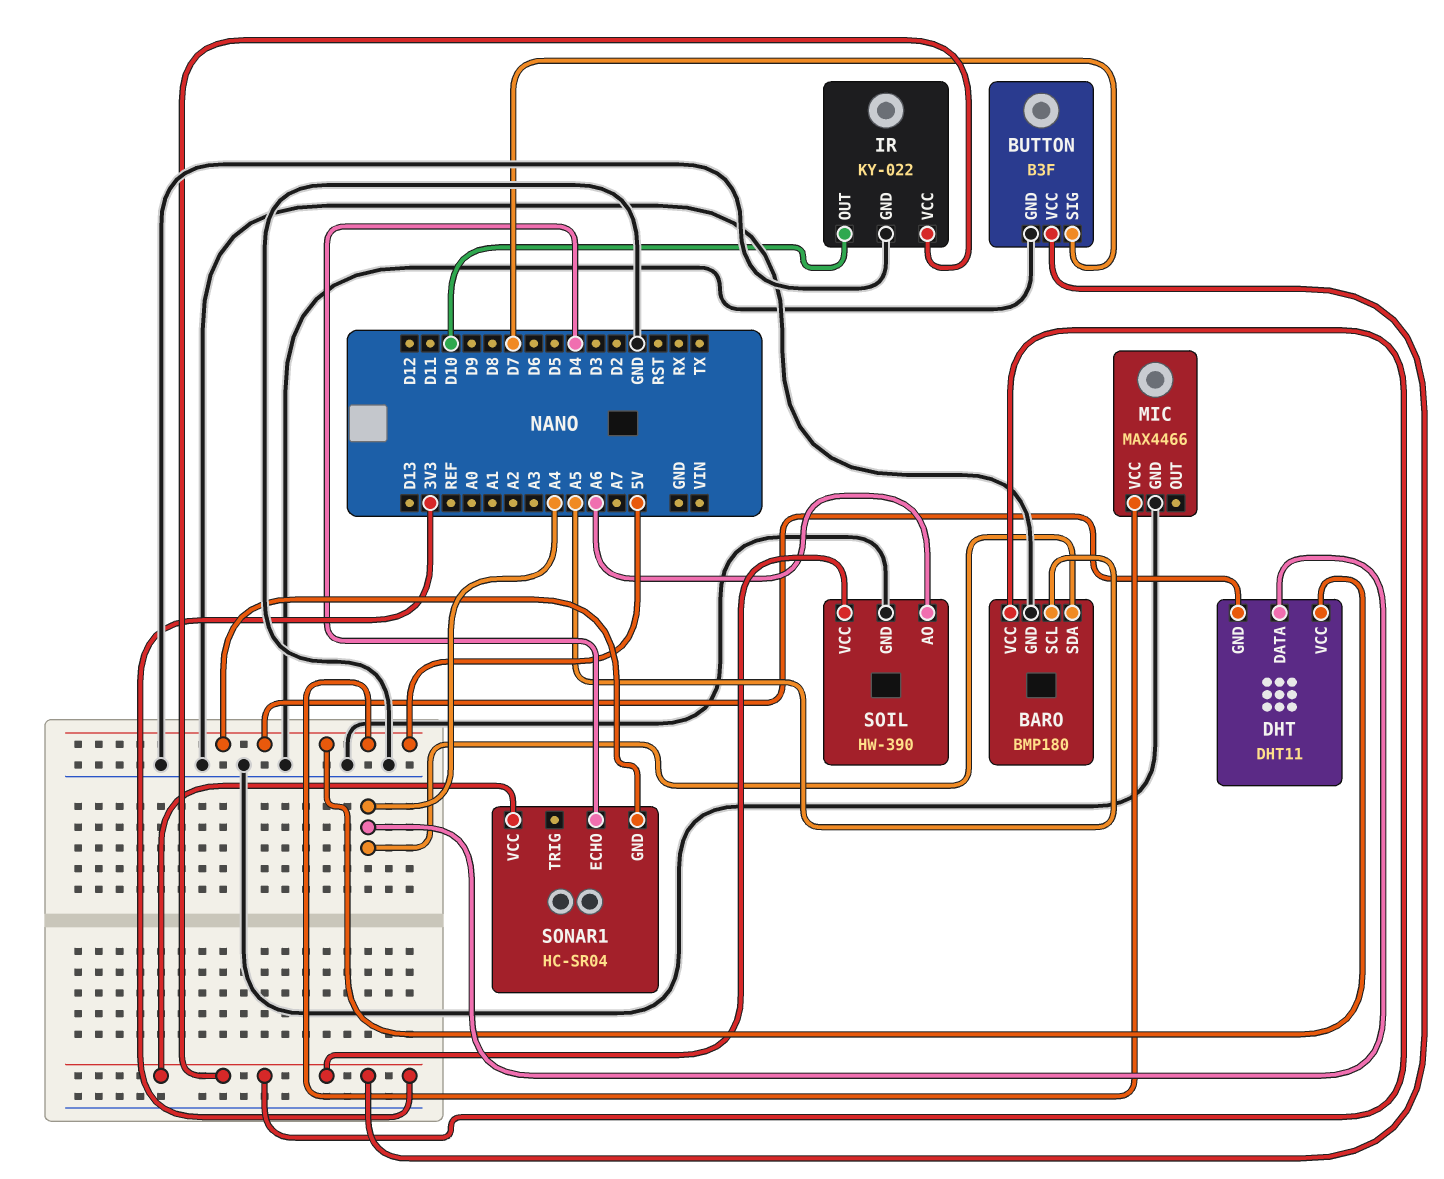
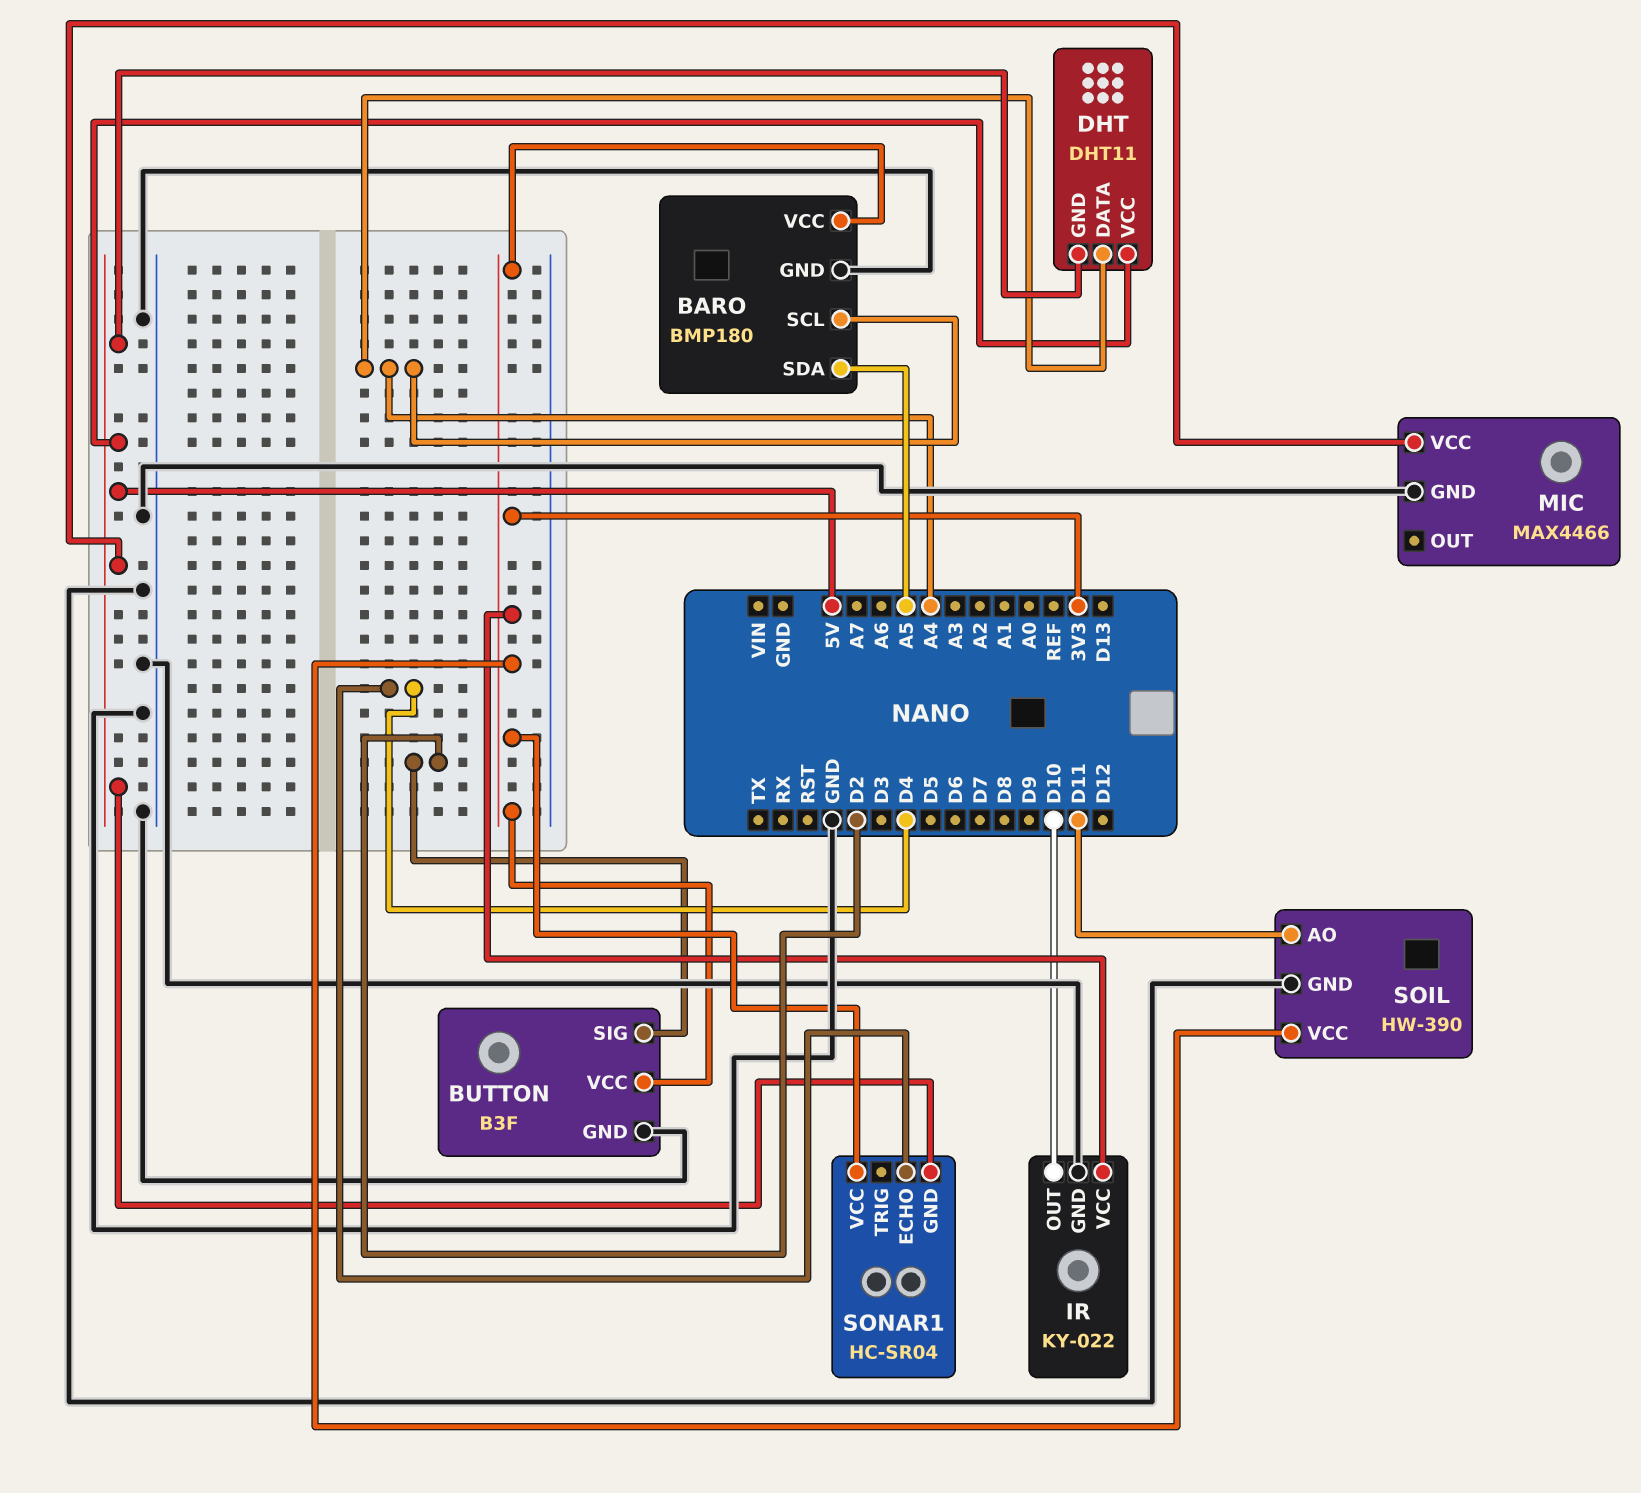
BARO pin SCL: A5 -> A4
BARO pin SDA: A4 -> A5
BUTTON pin SIG: D7 -> D2
SOIL pin AO: A6 -> D11

